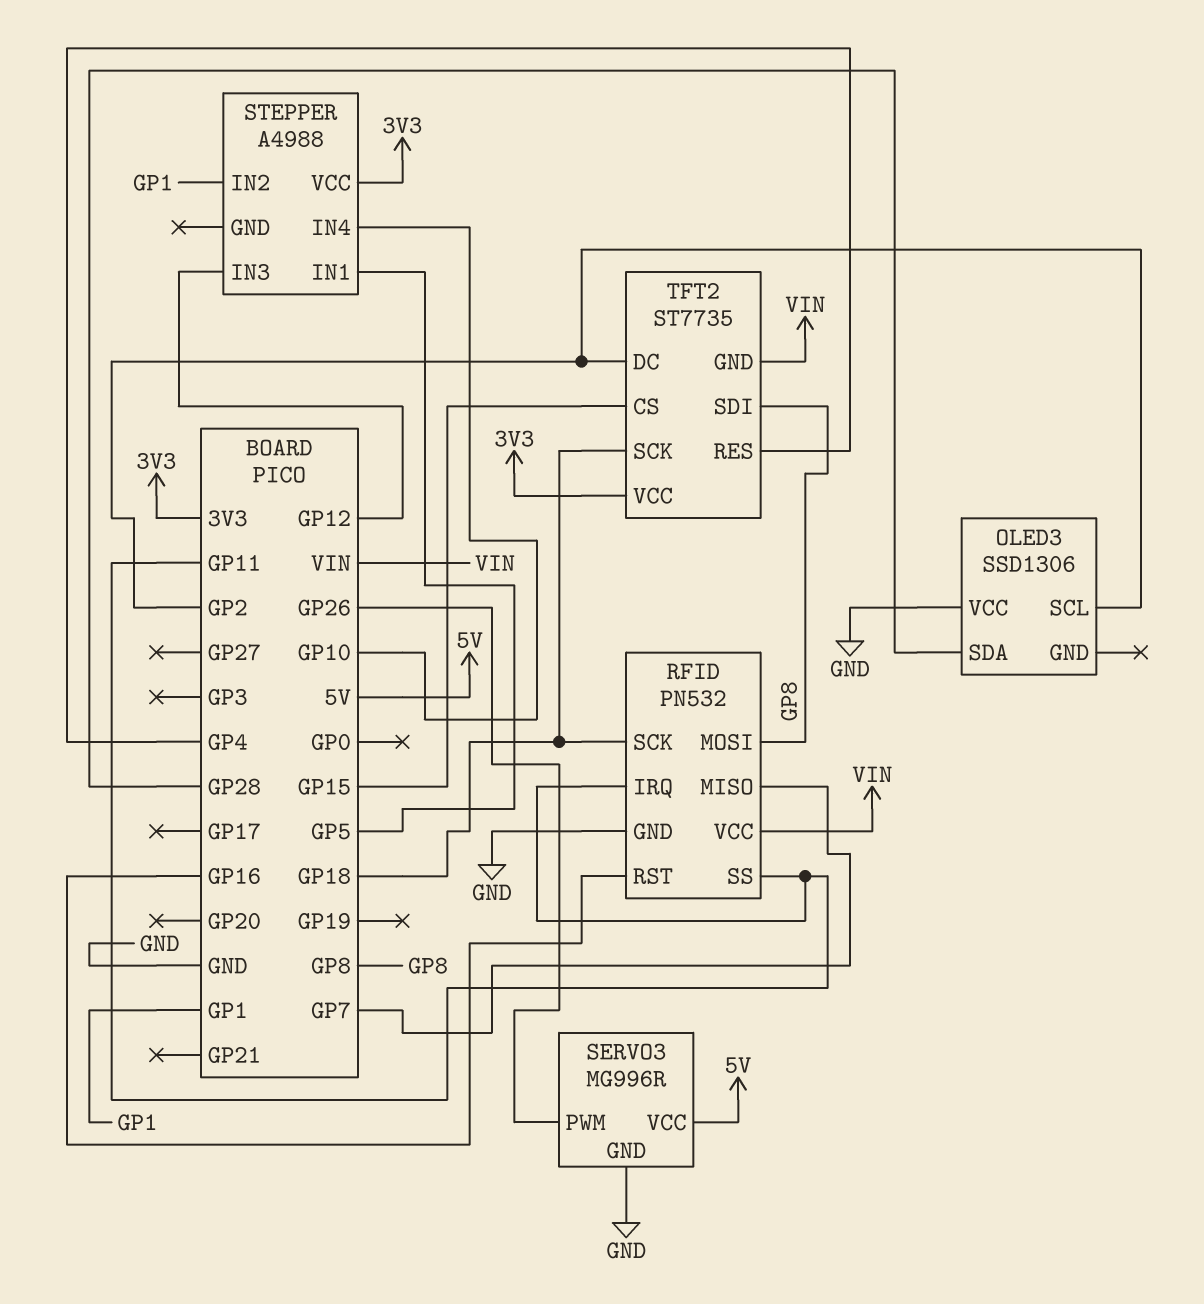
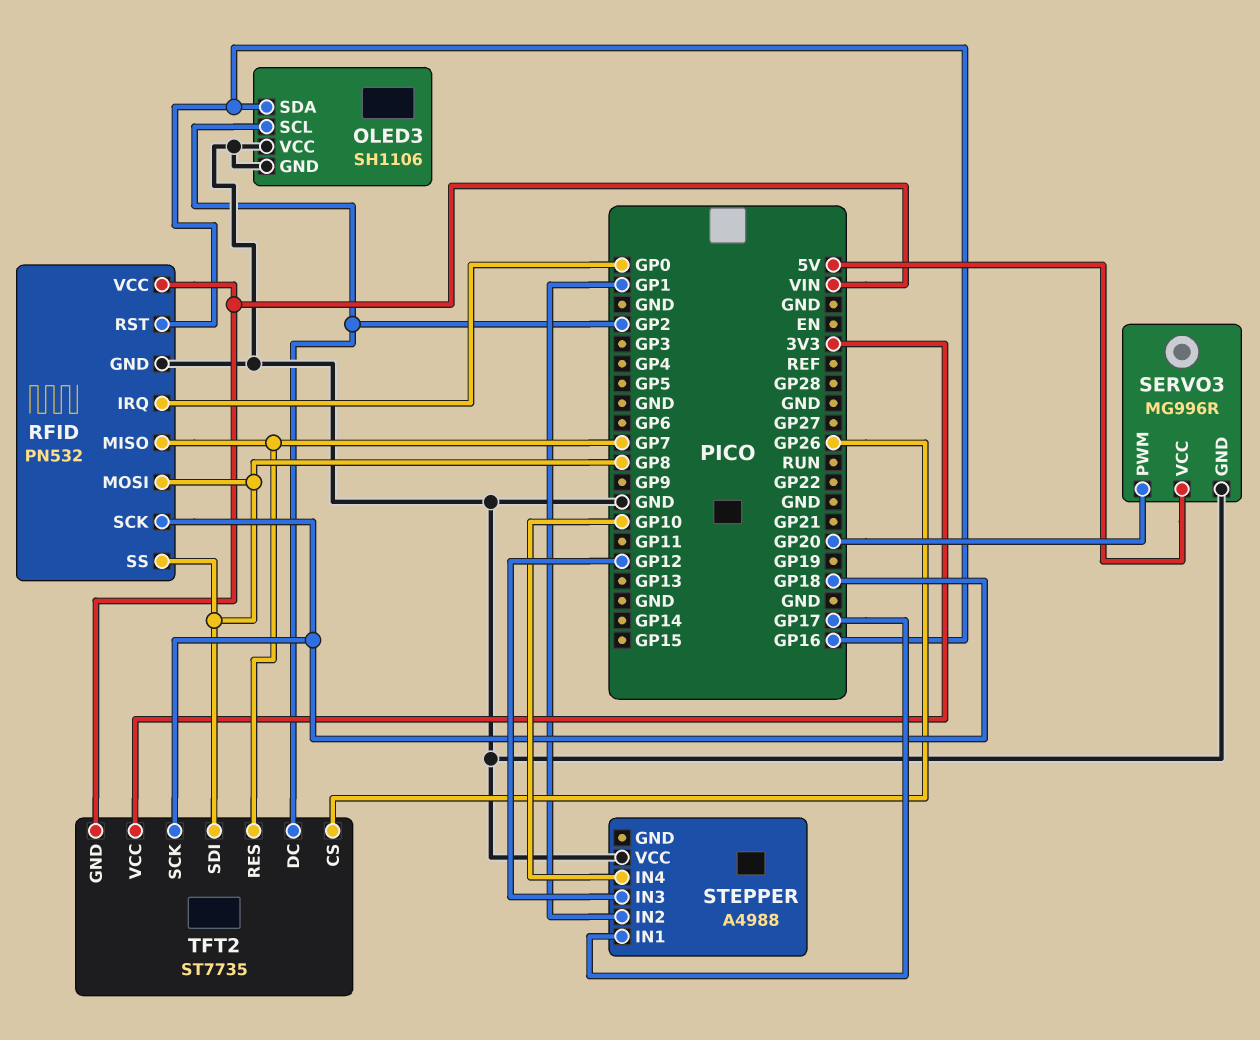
OLED3: SSD1306 -> SH1106
OLED3 pin GND: none -> GND
OLED3 pin SDA: GP28 -> GP16
RFID pin IRQ: GP11 -> GP0
RFID pin SS: GP11 -> GP8
SERVO3 pin PWM: GP26 -> GP20
STEPPER pin IN1: GP5 -> GP17
STEPPER pin VCC: 3V3 -> GND
TFT2 pin CS: GP15 -> GP26
TFT2 pin RES: GP4 -> GP7

